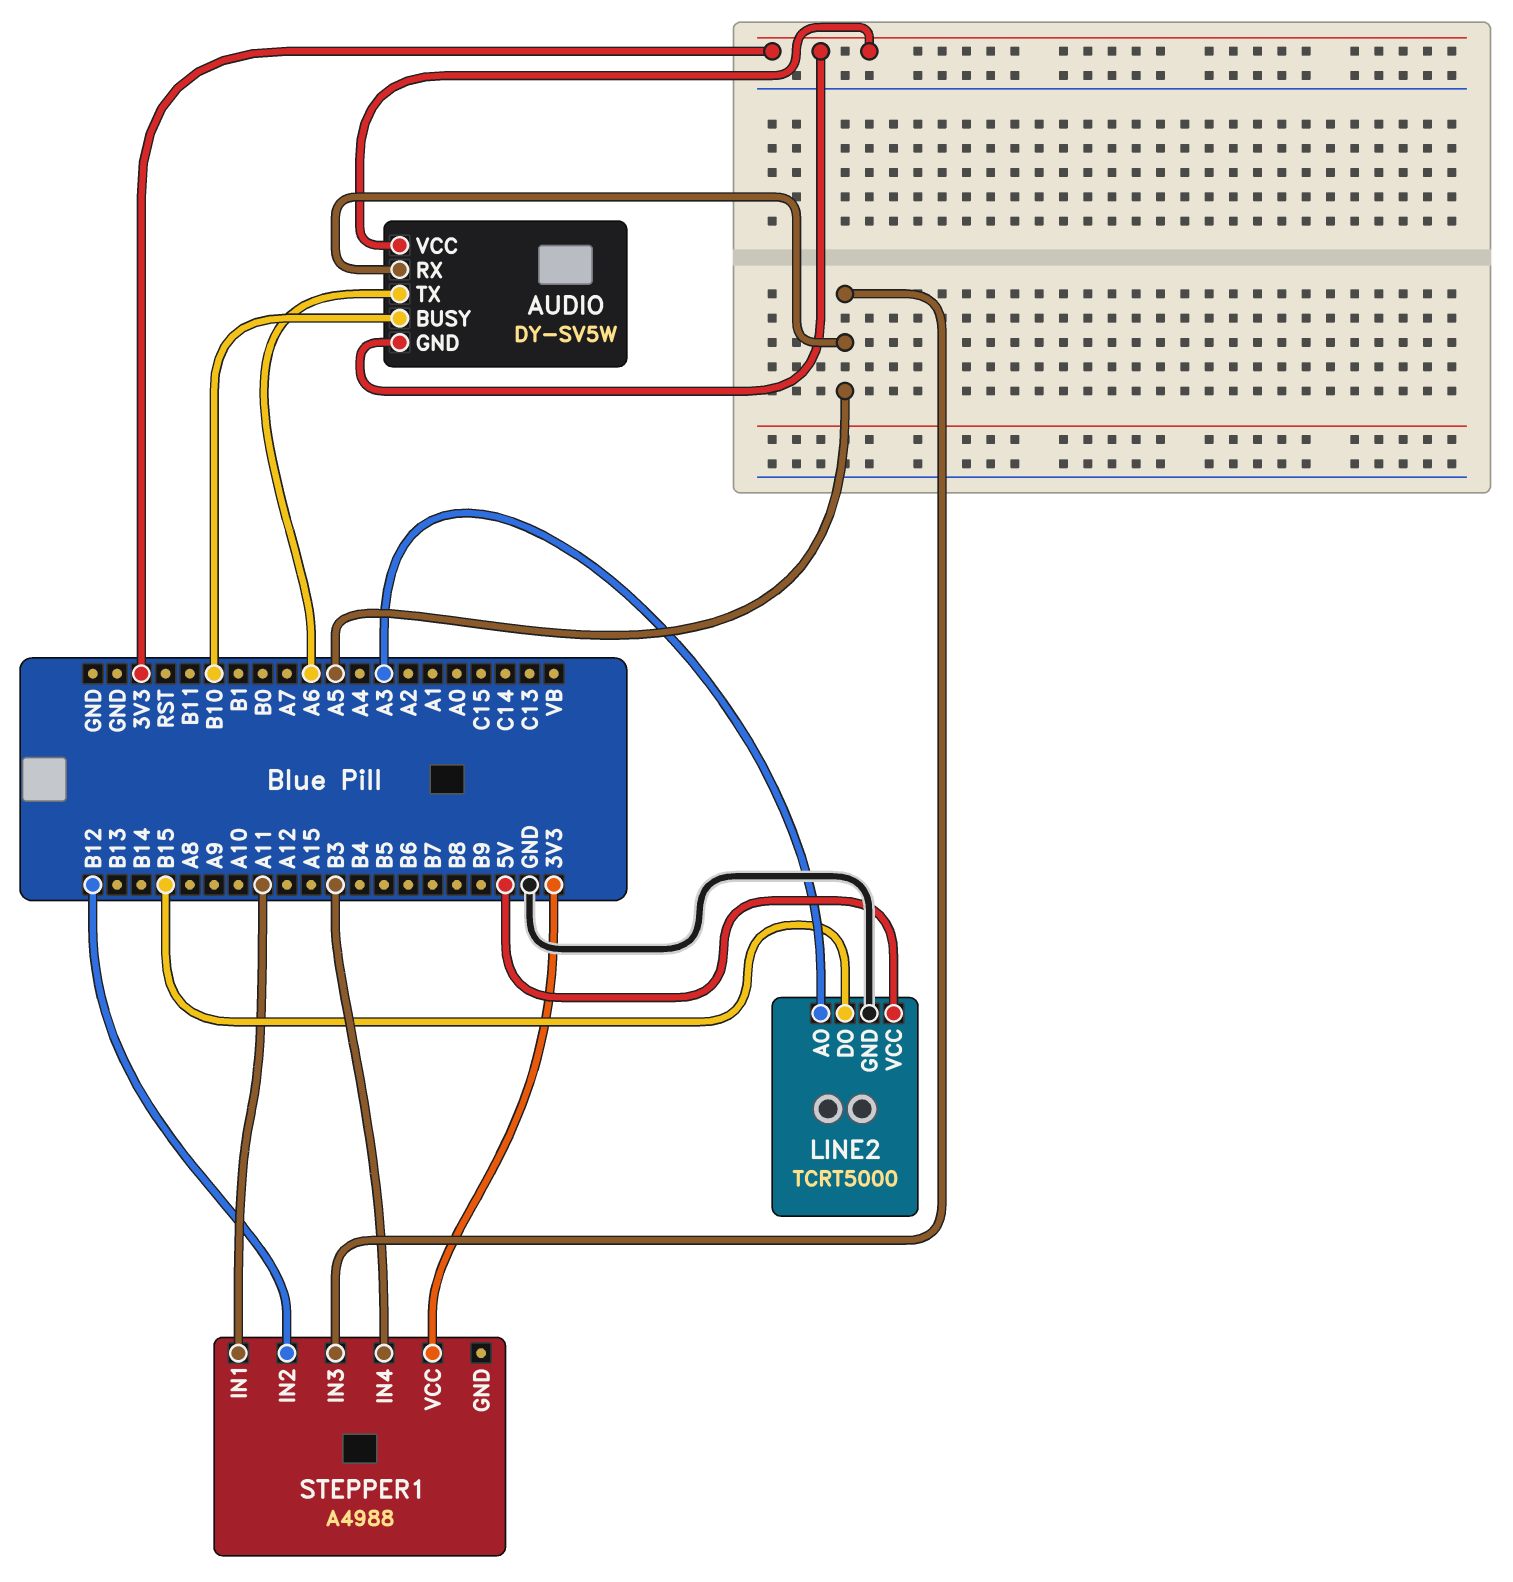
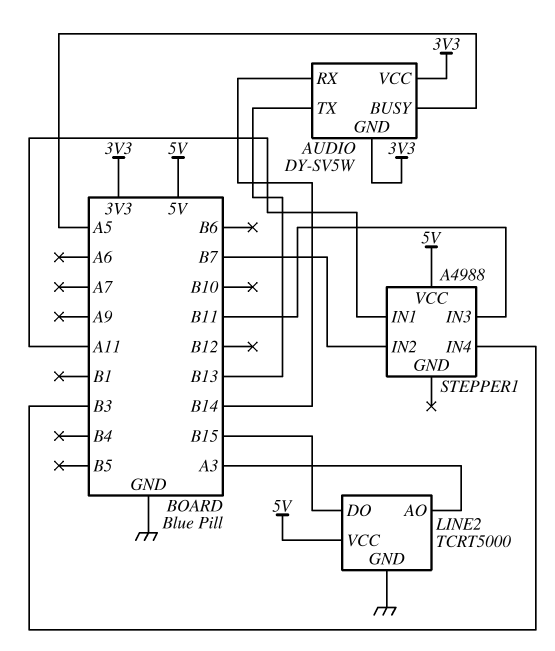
AUDIO pin BUSY: B10 -> A5
AUDIO pin RX: A5 -> B14
AUDIO pin TX: A6 -> B13
STEPPER1 pin IN2: B12 -> B7
STEPPER1 pin IN3: A5 -> B11
STEPPER1 pin VCC: 3V3 -> 5V

